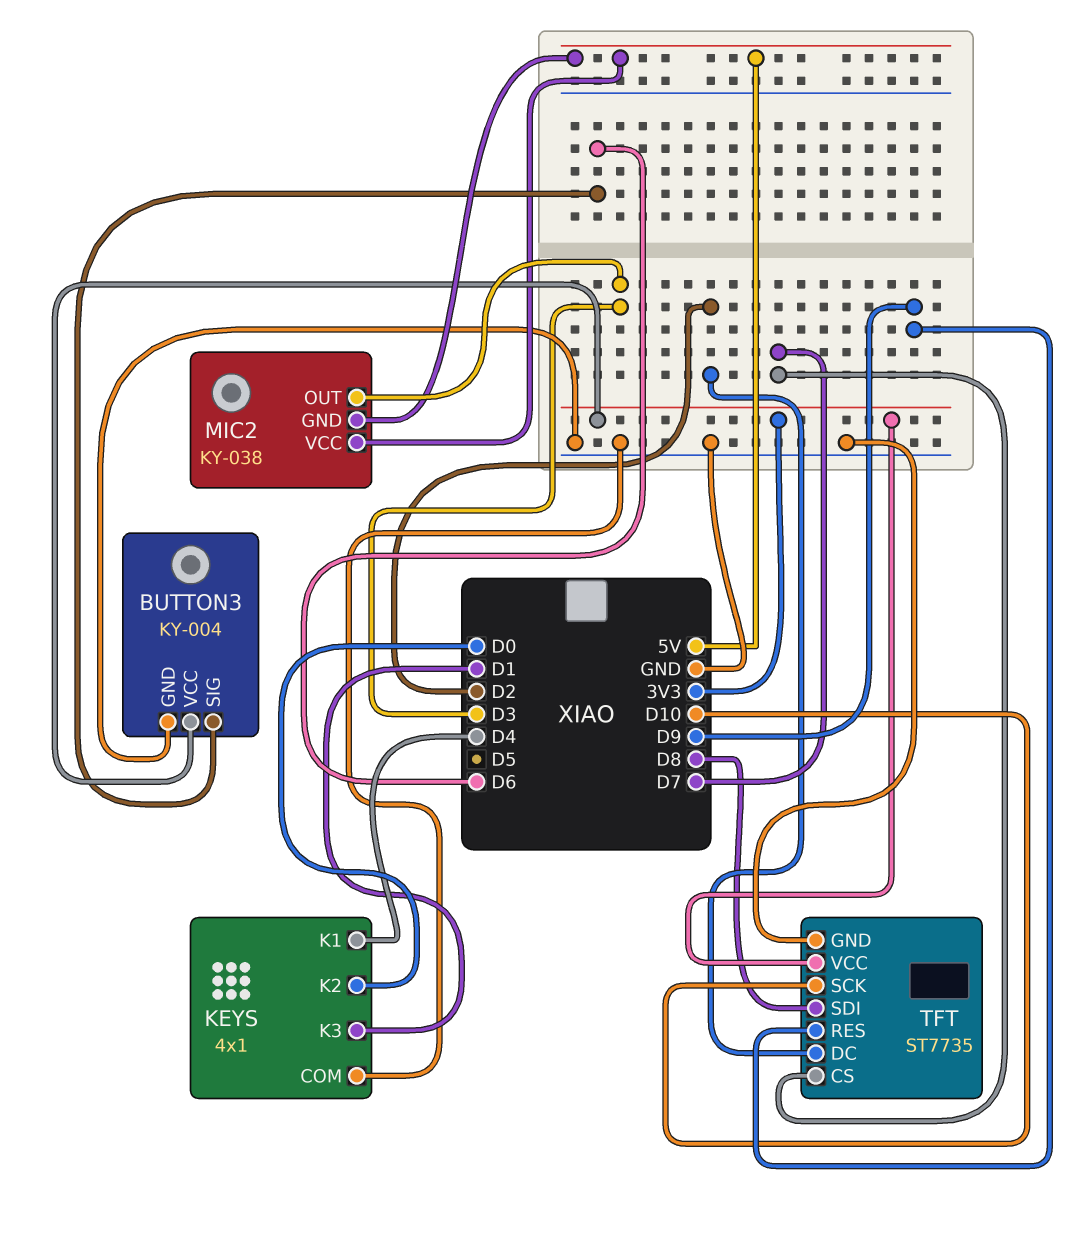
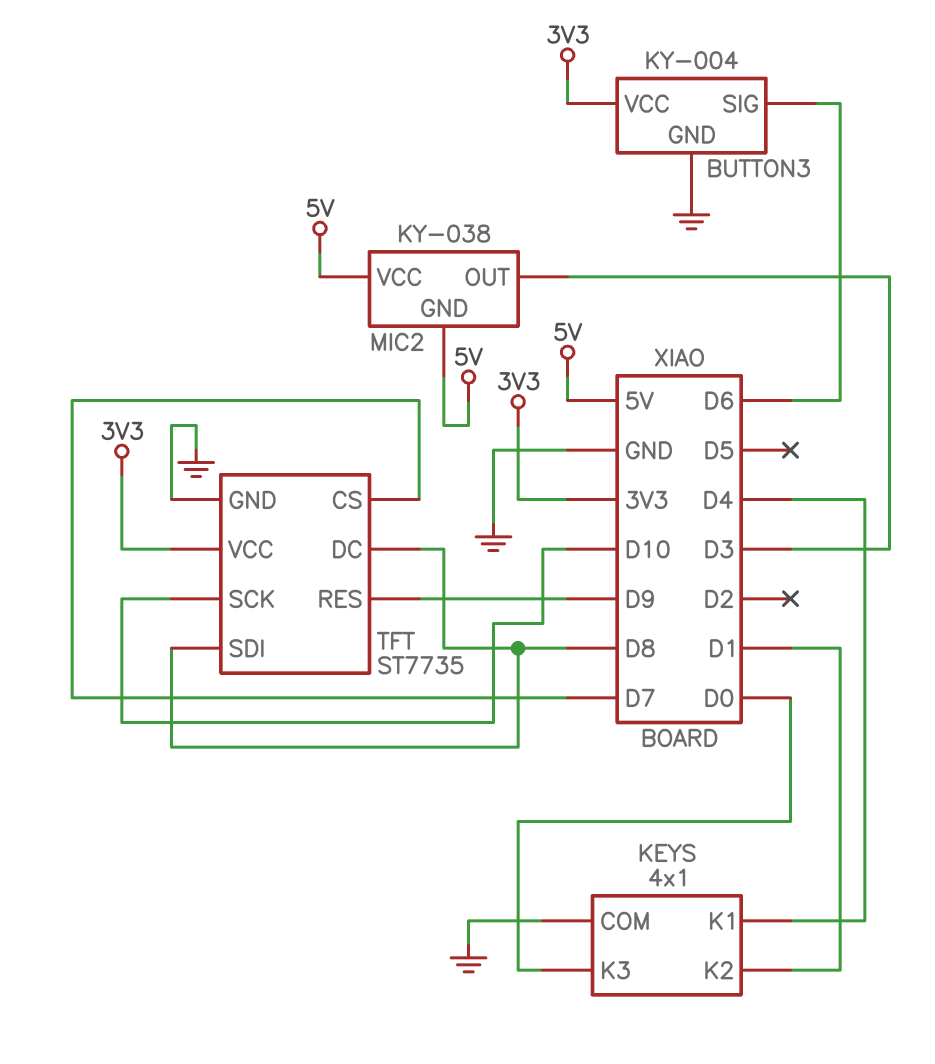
KEYS pin K2: D0 -> D1
KEYS pin K3: D1 -> D0
TFT pin DC: D2 -> D8

